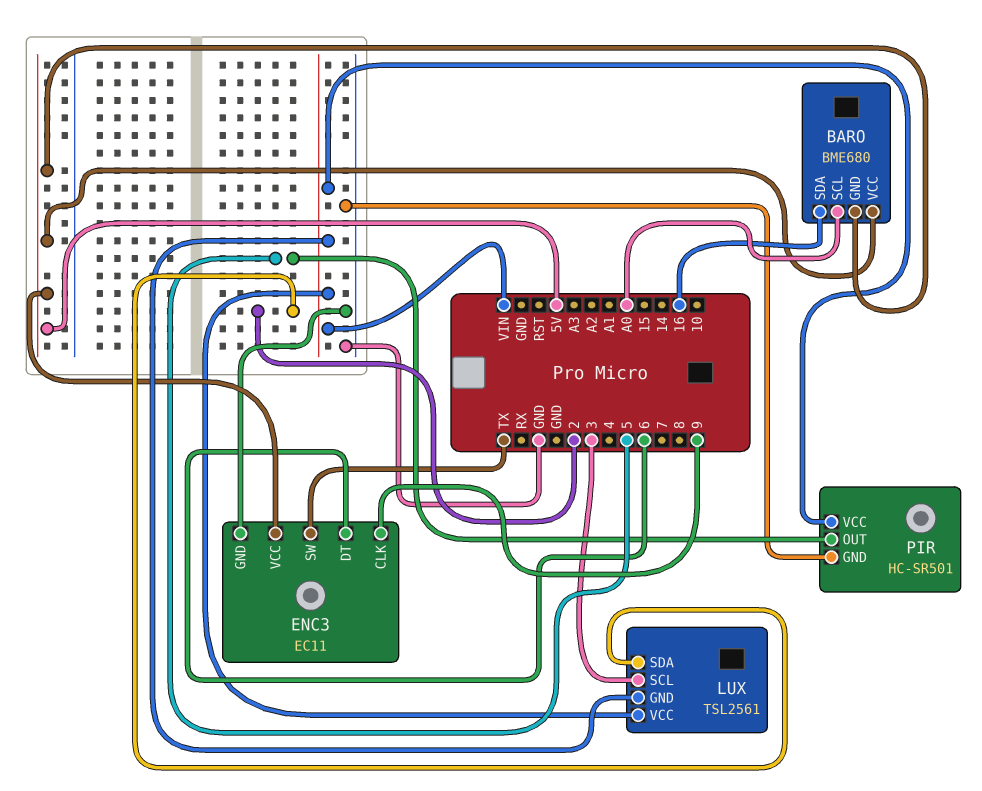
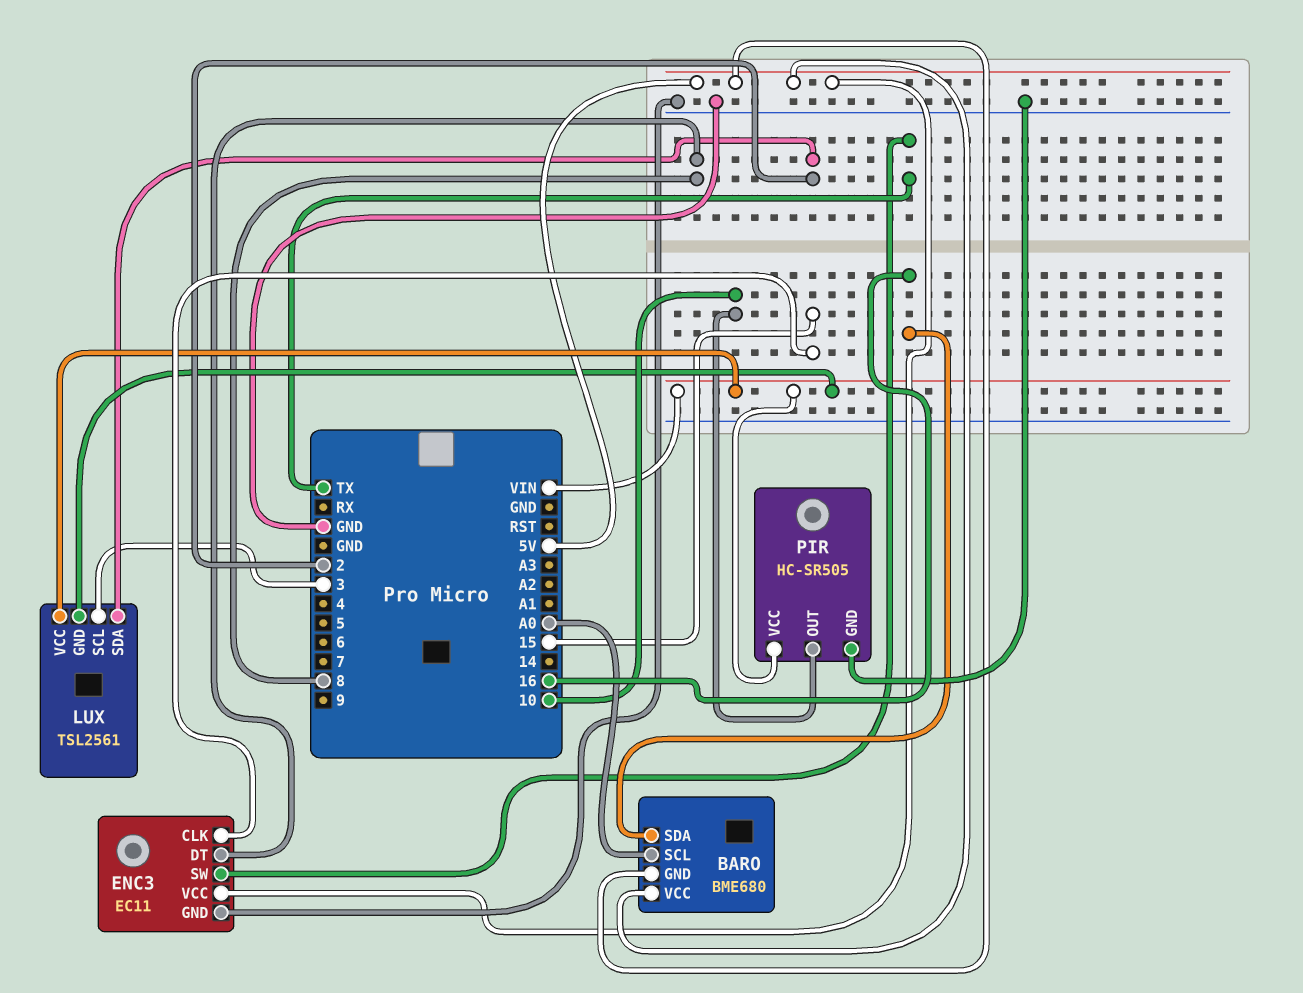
ENC3 pin CLK: 9 -> 15
ENC3 pin DT: 6 -> 8
PIR: HC-SR501 -> HC-SR505
PIR pin OUT: 5 -> 10

